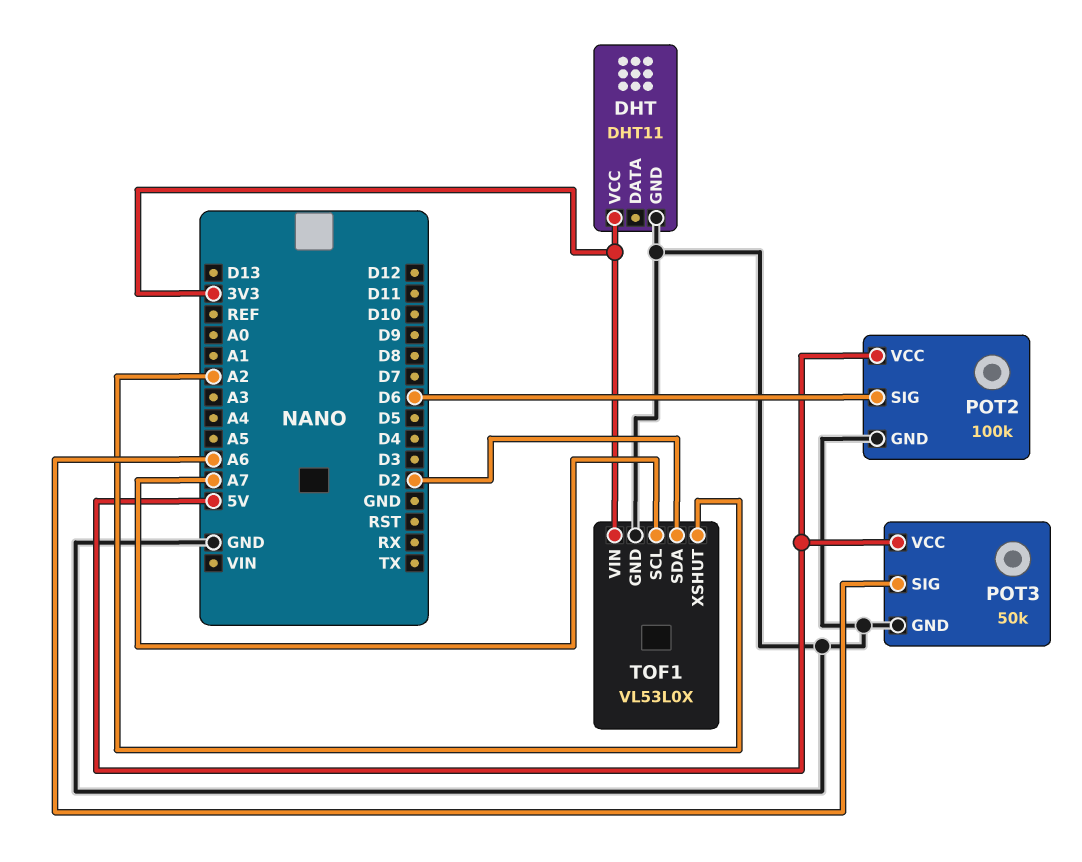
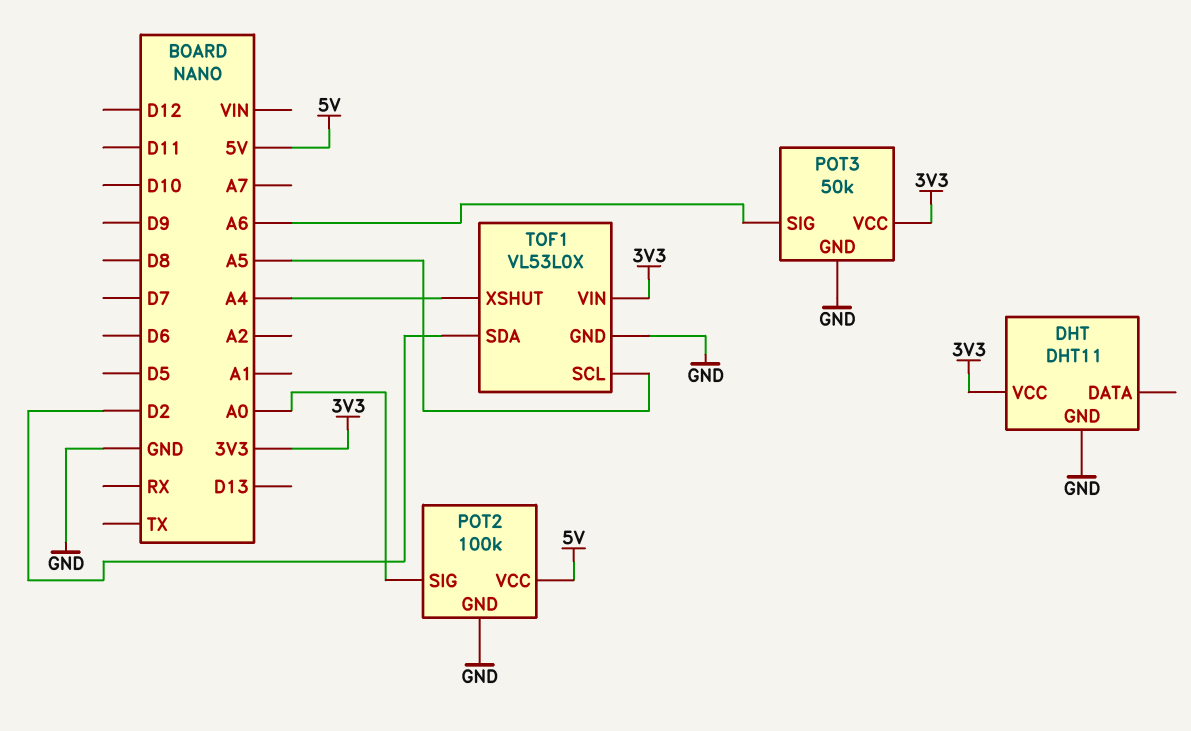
POT2 pin SIG: D6 -> A0
POT3 pin VCC: 5V -> 3V3
TOF1 pin SCL: A7 -> A5
TOF1 pin XSHUT: A2 -> A4

